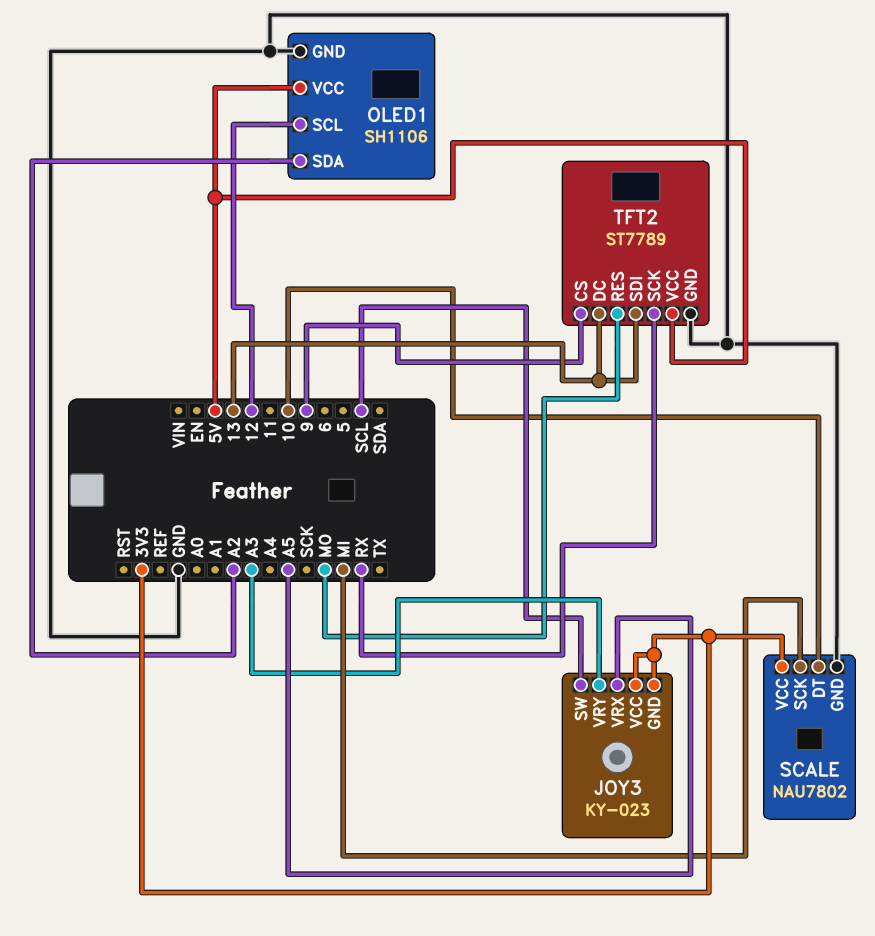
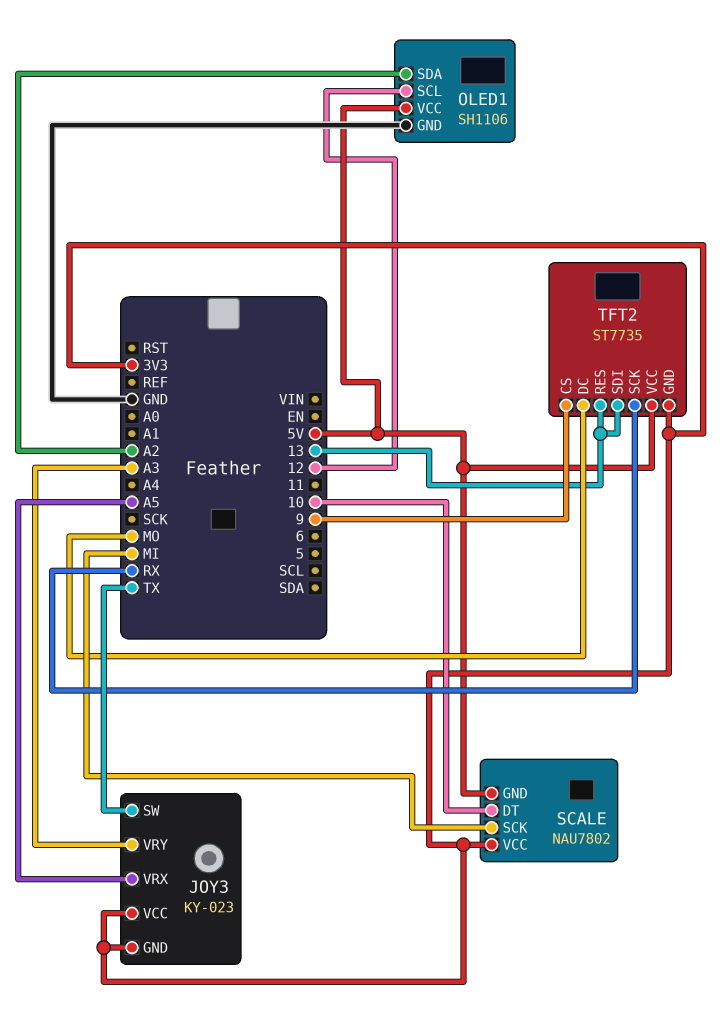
JOY3 pin SW: SCL -> TX
SCALE pin GND: GND -> 5V
TFT2: ST7789 -> ST7735
TFT2 pin DC: 13 -> MO
TFT2 pin GND: GND -> 3V3
TFT2 pin RES: MO -> 13

